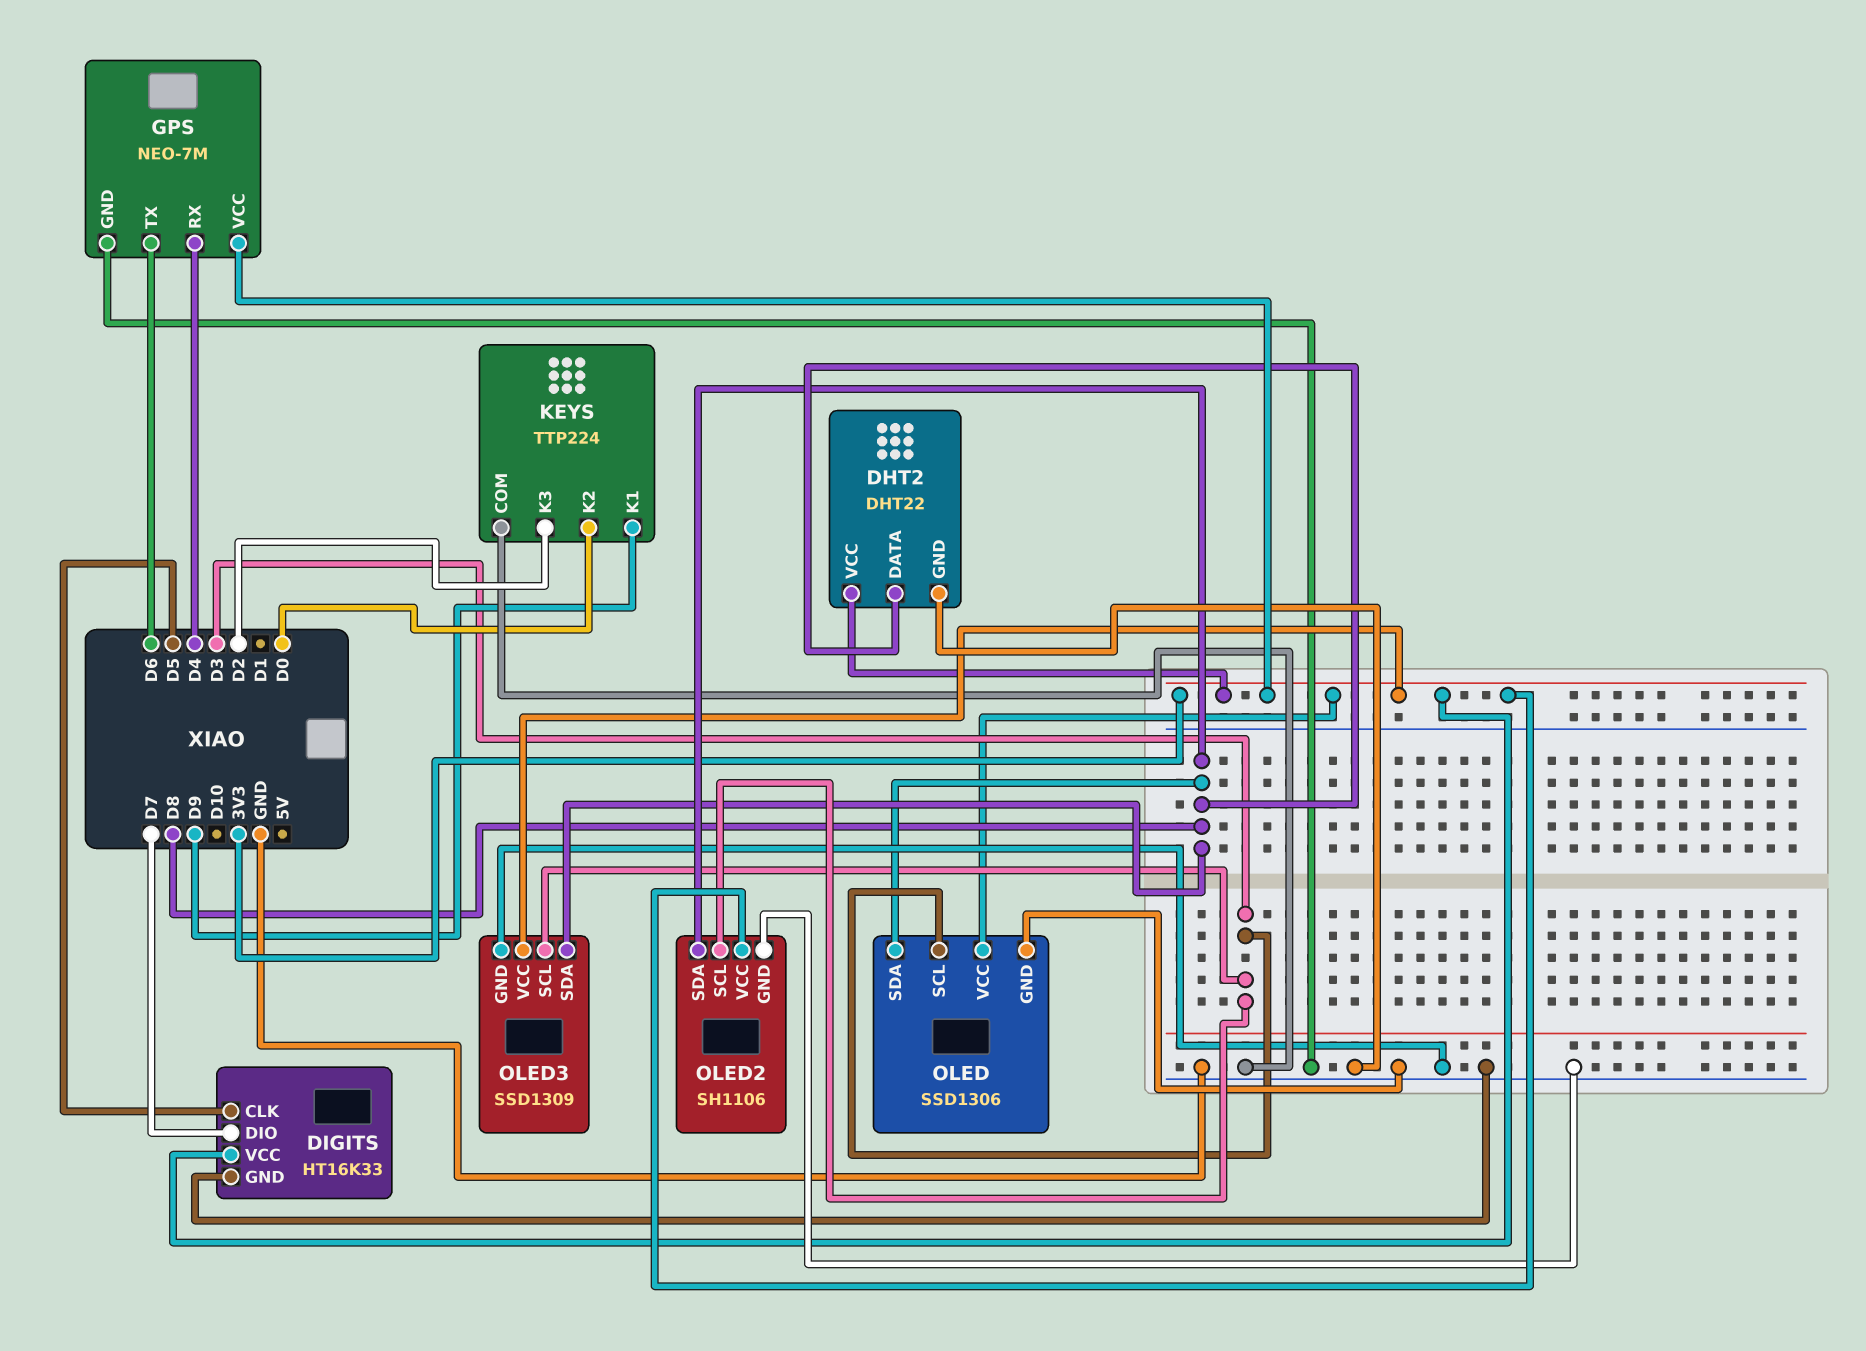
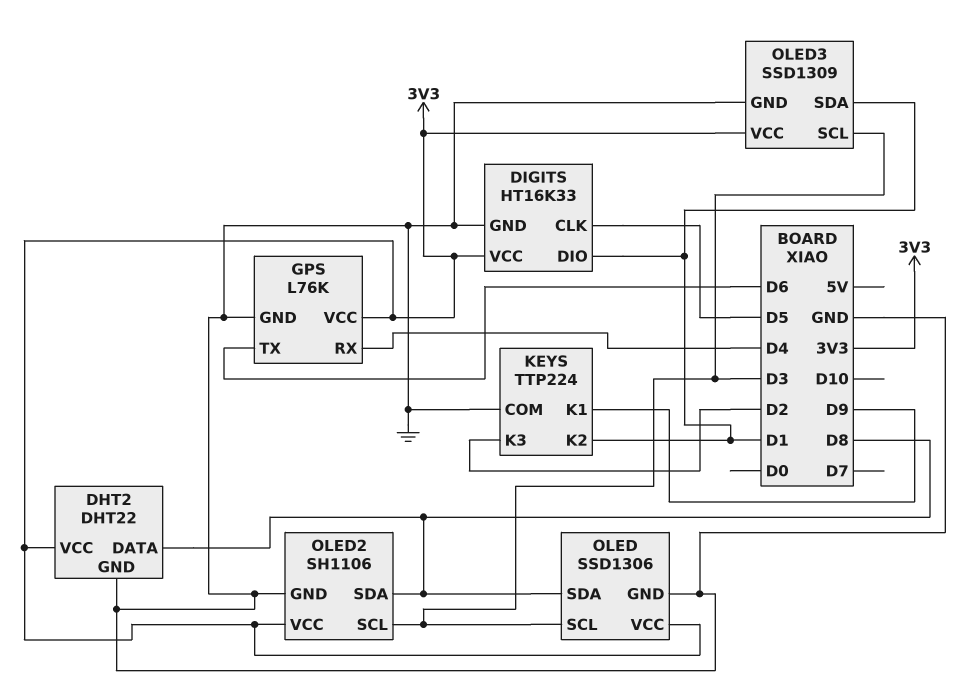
DIGITS pin DIO: D7 -> D1
GPS: NEO-7M -> L76K
KEYS pin K2: D0 -> D1
OLED3 pin SDA: D8 -> D1

